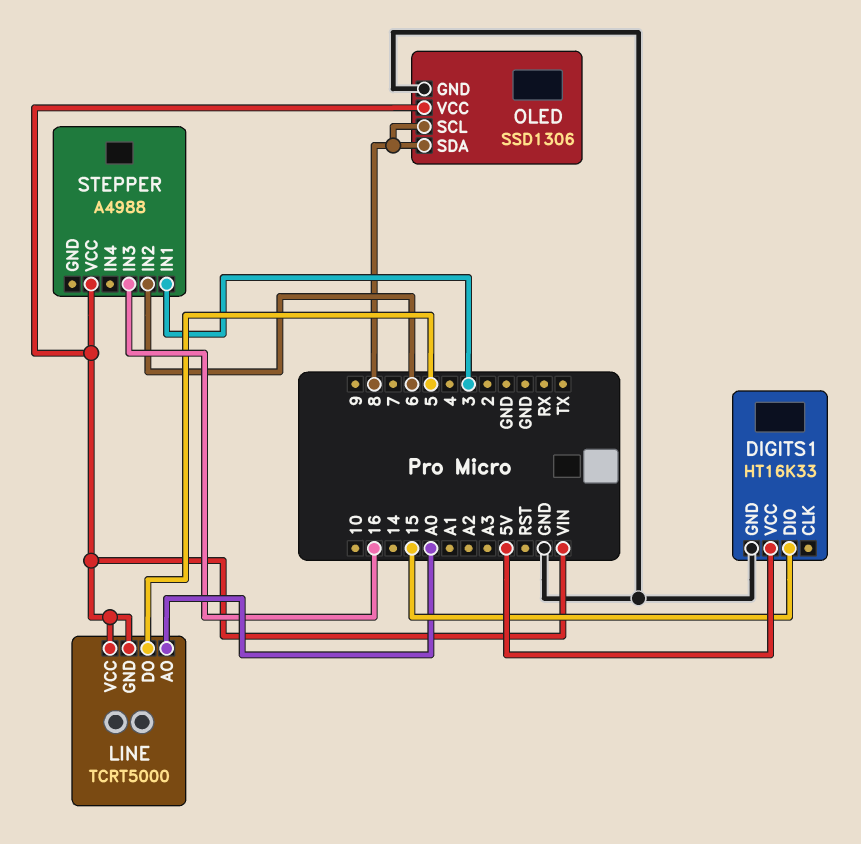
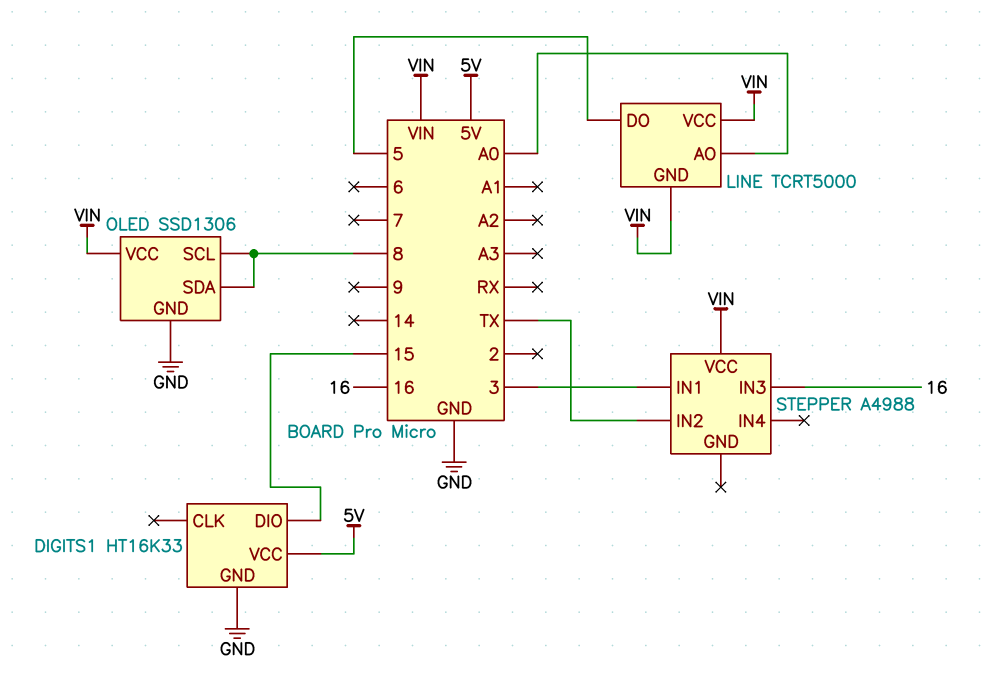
STEPPER pin IN2: 6 -> TX

